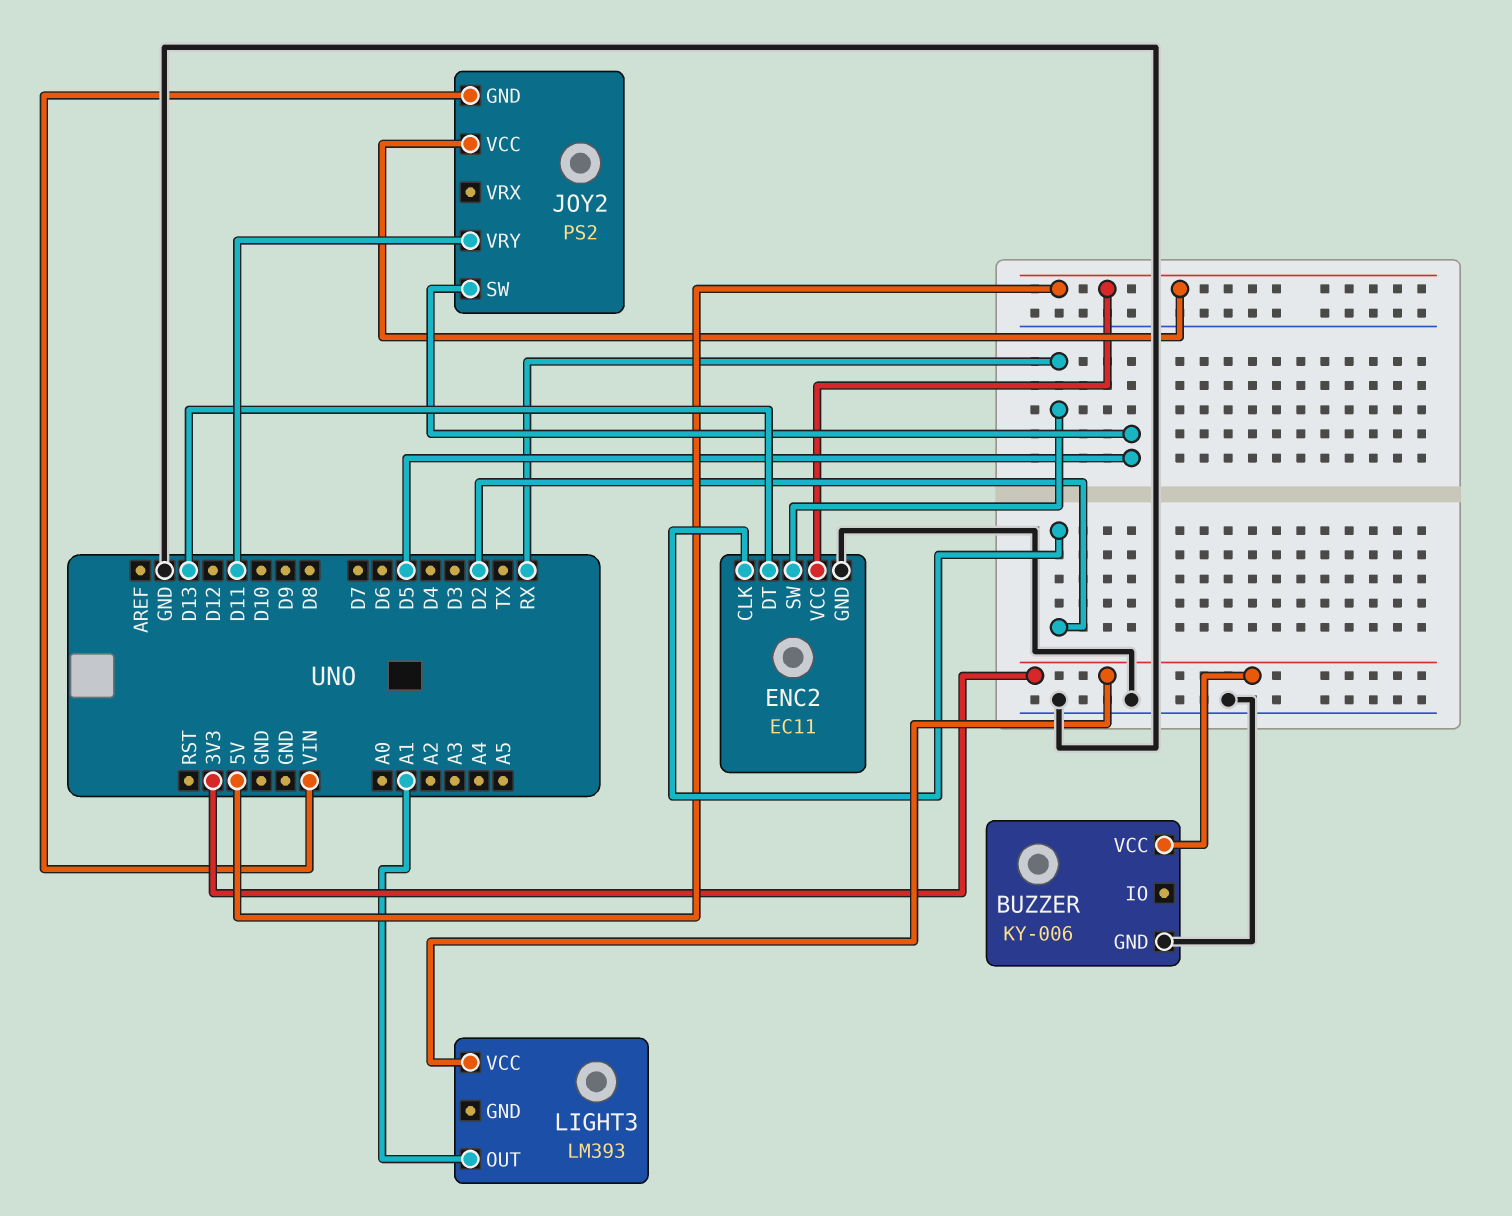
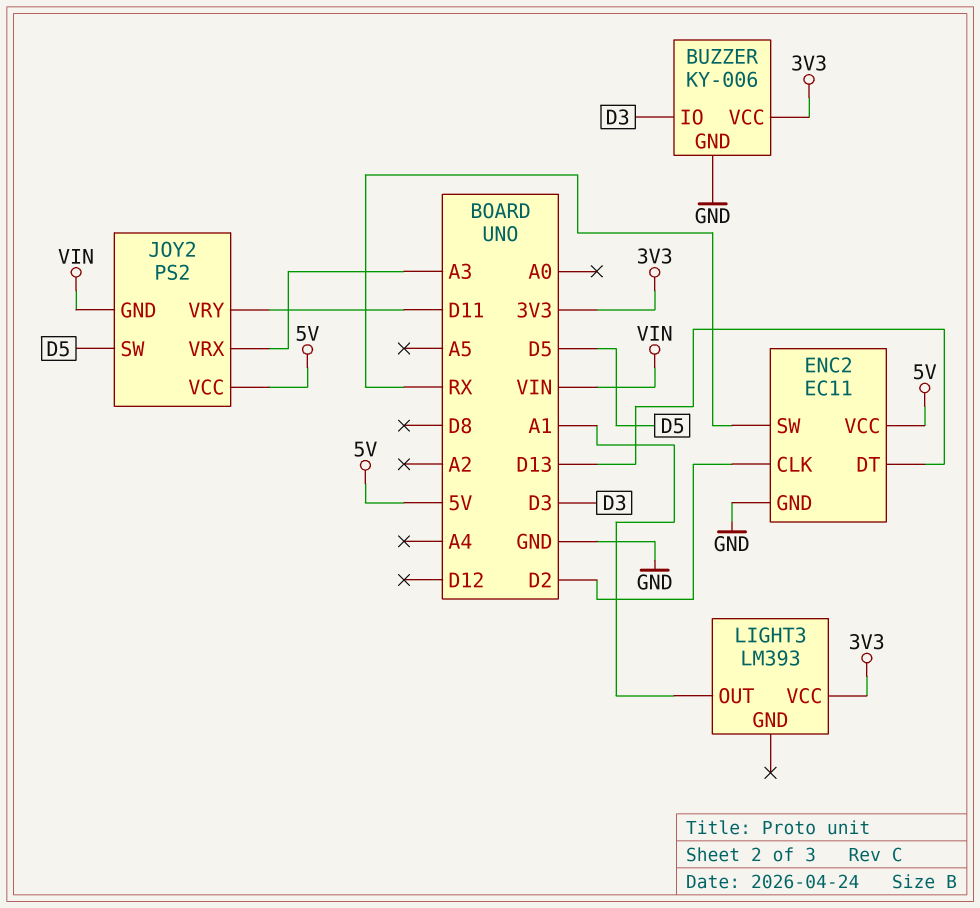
BUZZER pin IO: none -> D3
JOY2 pin VRX: none -> A3

